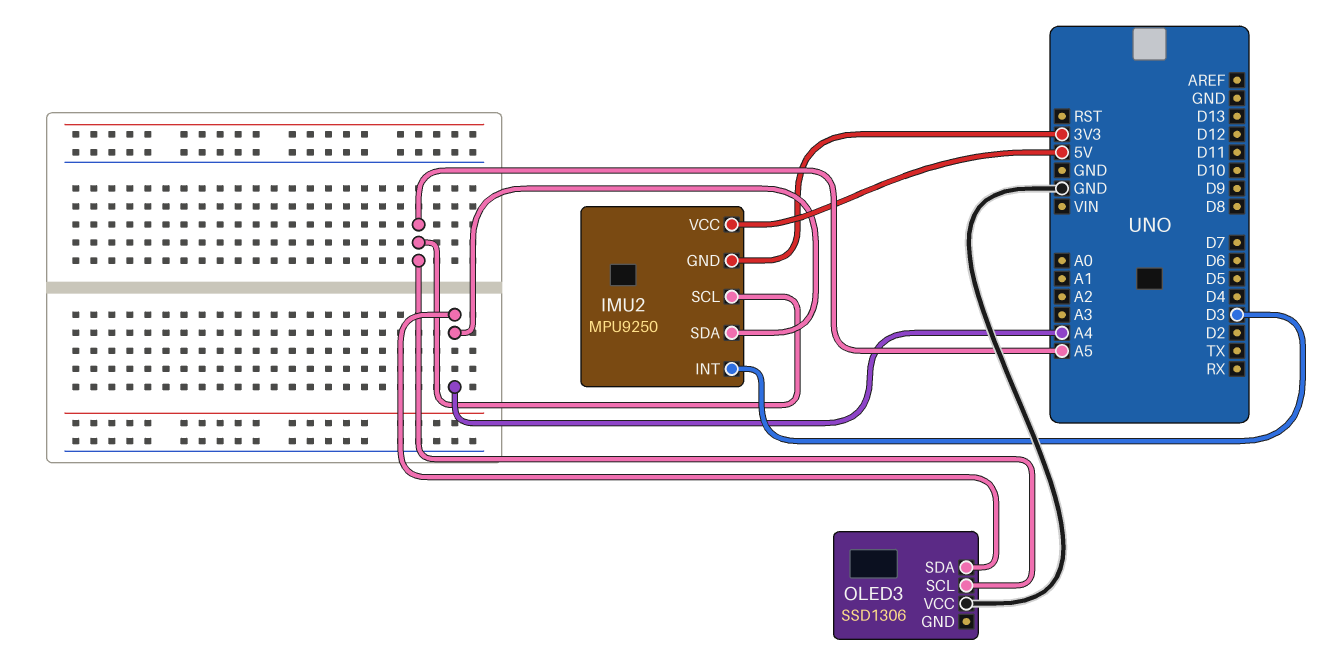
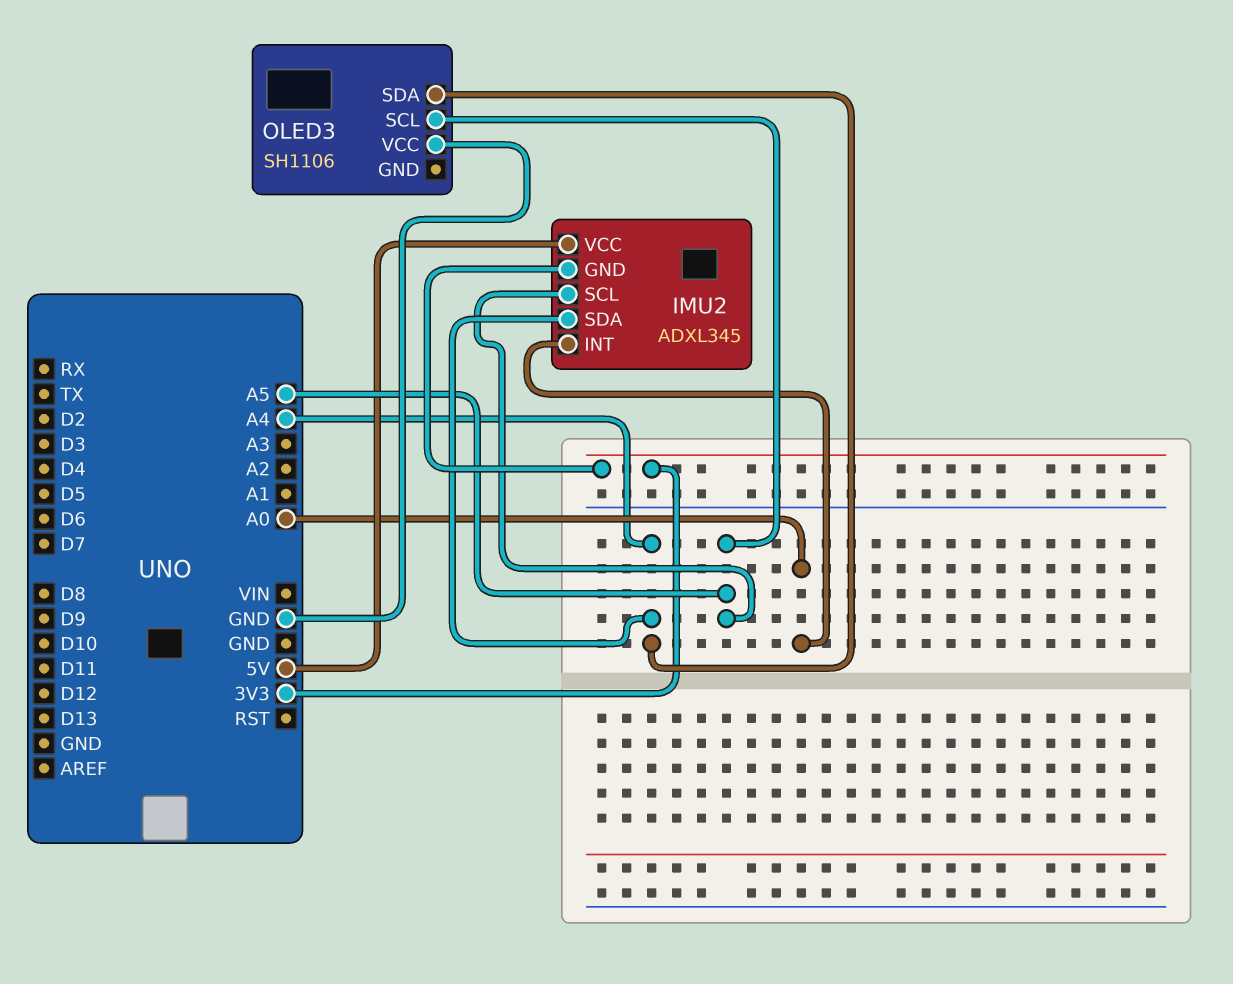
IMU2: MPU9250 -> ADXL345
IMU2 pin INT: D3 -> A0
OLED3: SSD1306 -> SH1106

